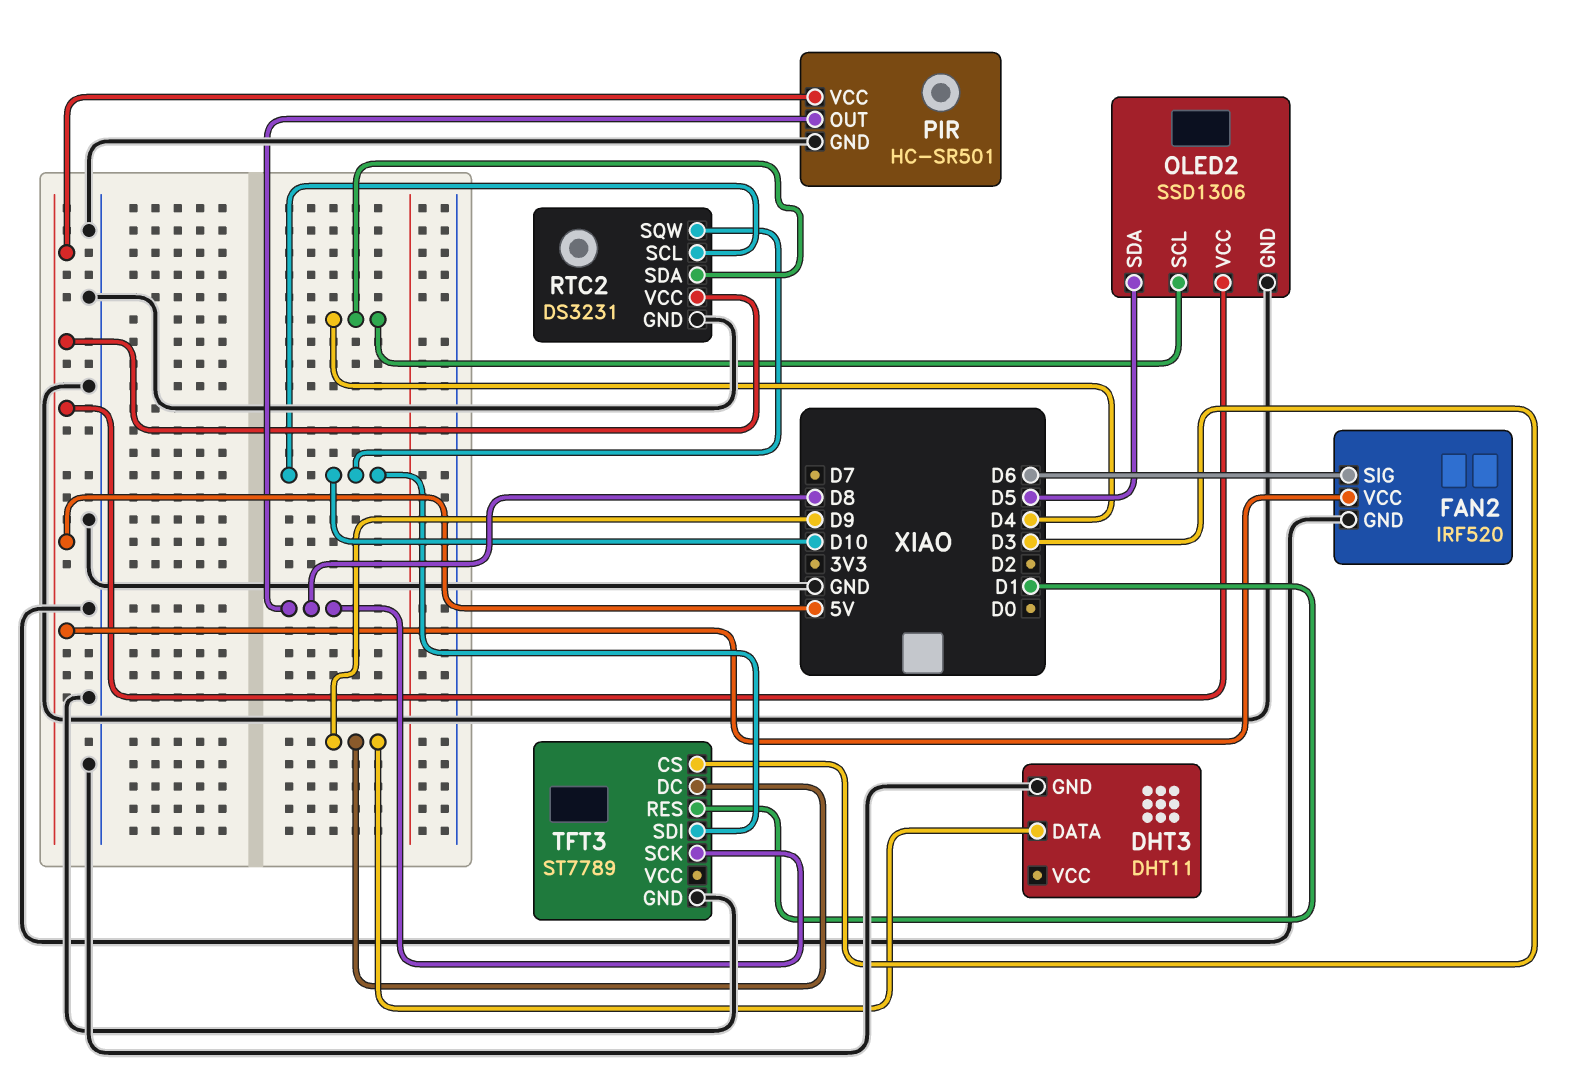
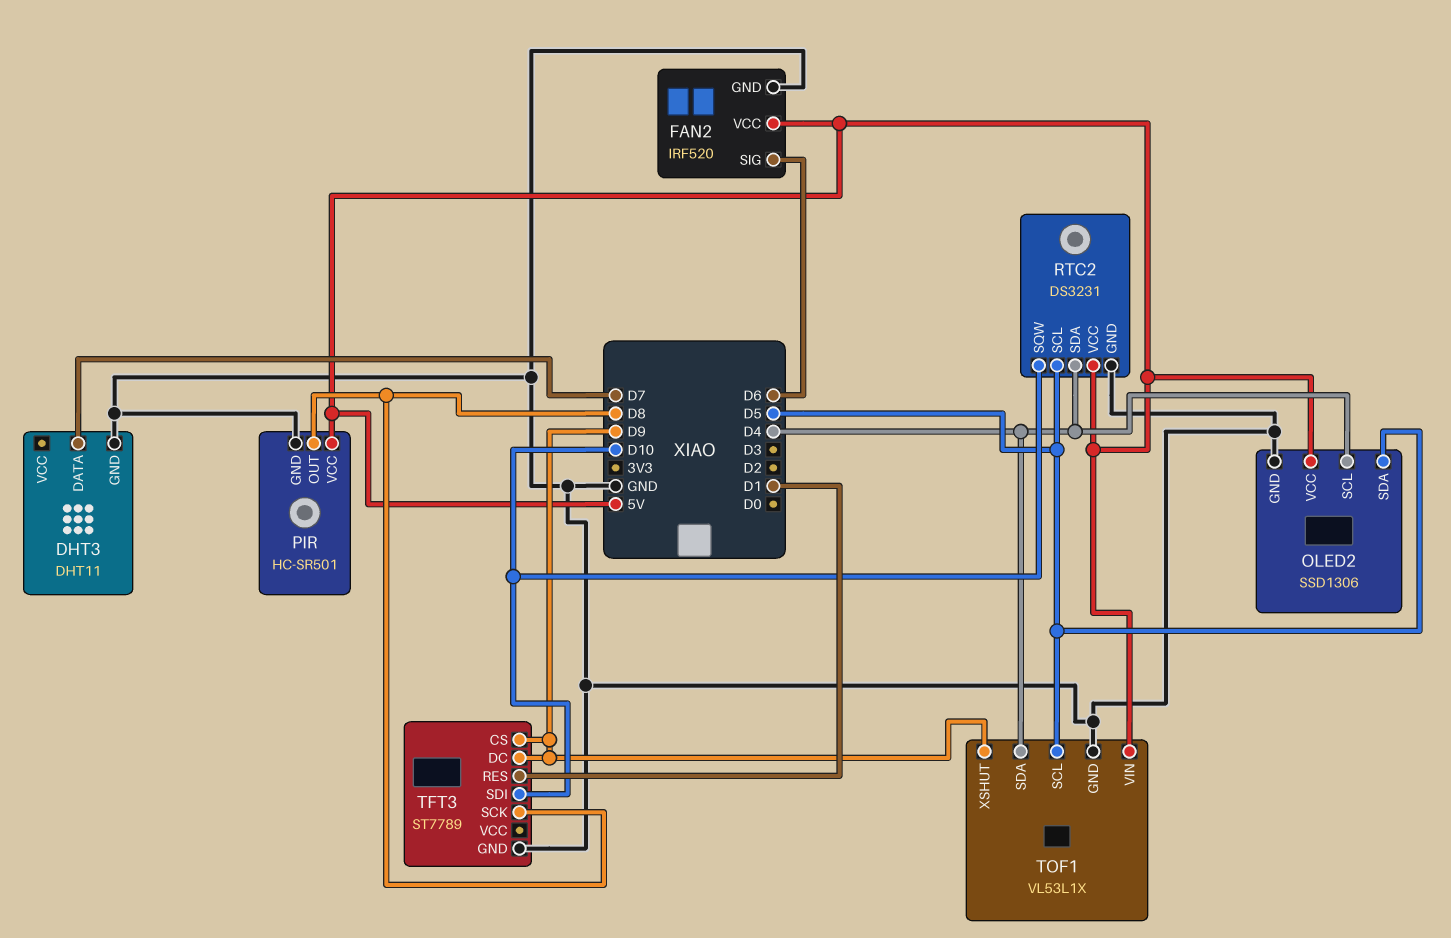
DHT3 pin DATA: D9 -> D7
RTC2 pin SCL: D10 -> D5
TFT3 pin CS: D3 -> D9
TOF1: none -> VL53L1X
TOF1 pin GND: none -> GND
TOF1 pin SCL: none -> D5
TOF1 pin SDA: none -> D4
TOF1 pin VIN: none -> 5V
TOF1 pin XSHUT: none -> D9

